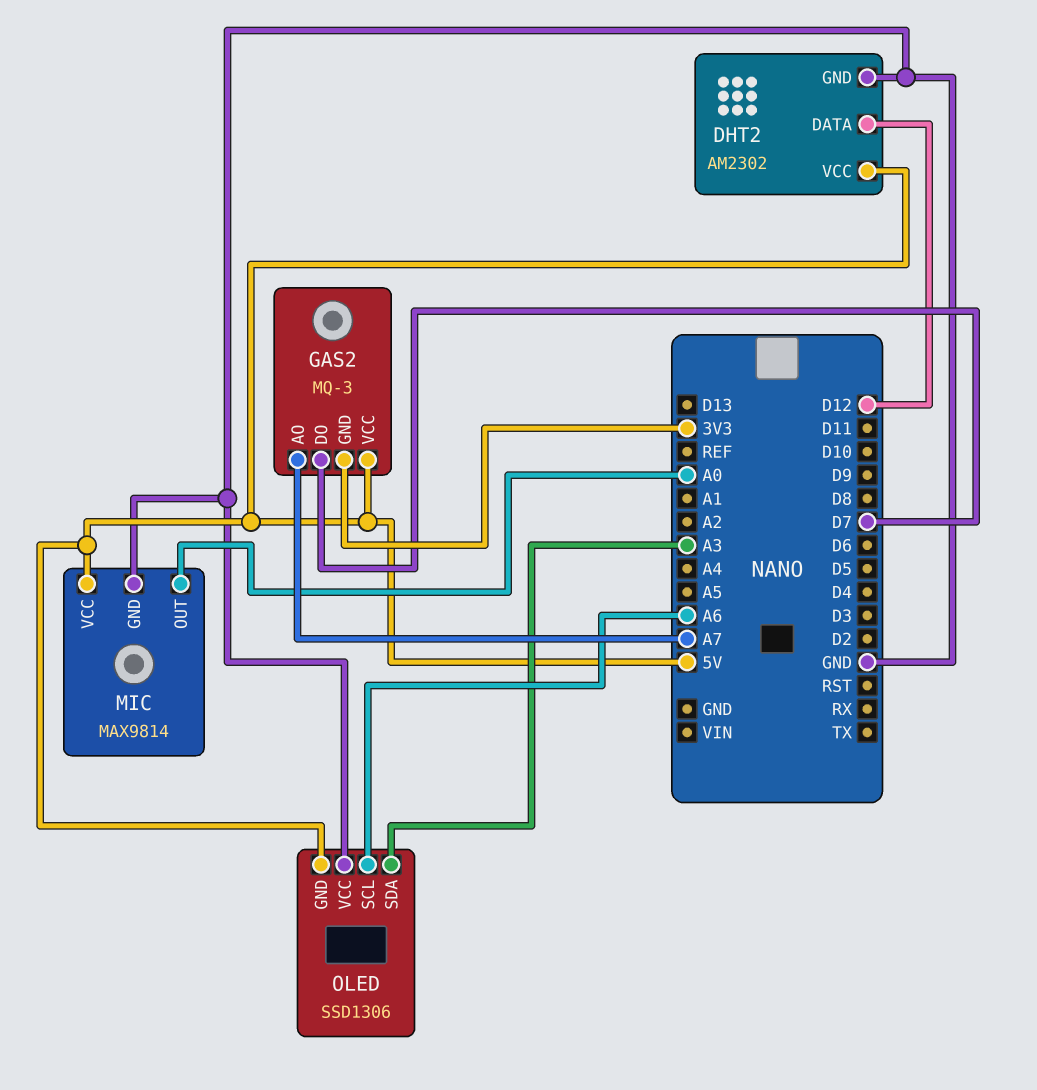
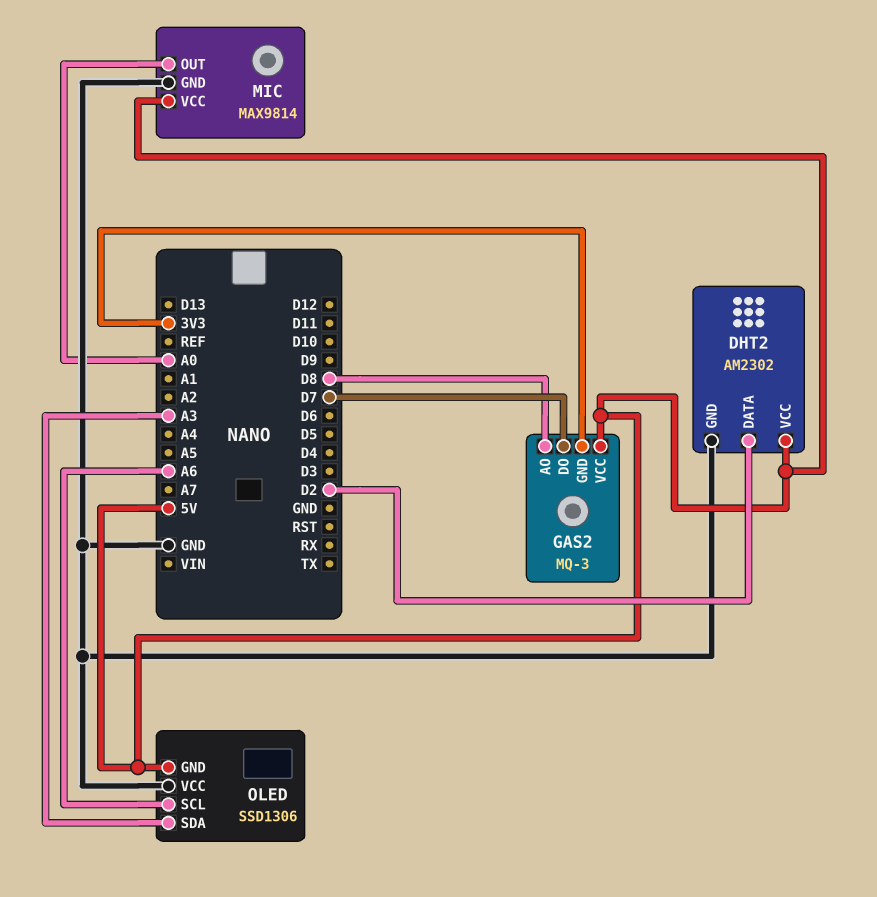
DHT2 pin DATA: D12 -> D2
GAS2 pin AO: A7 -> D8

